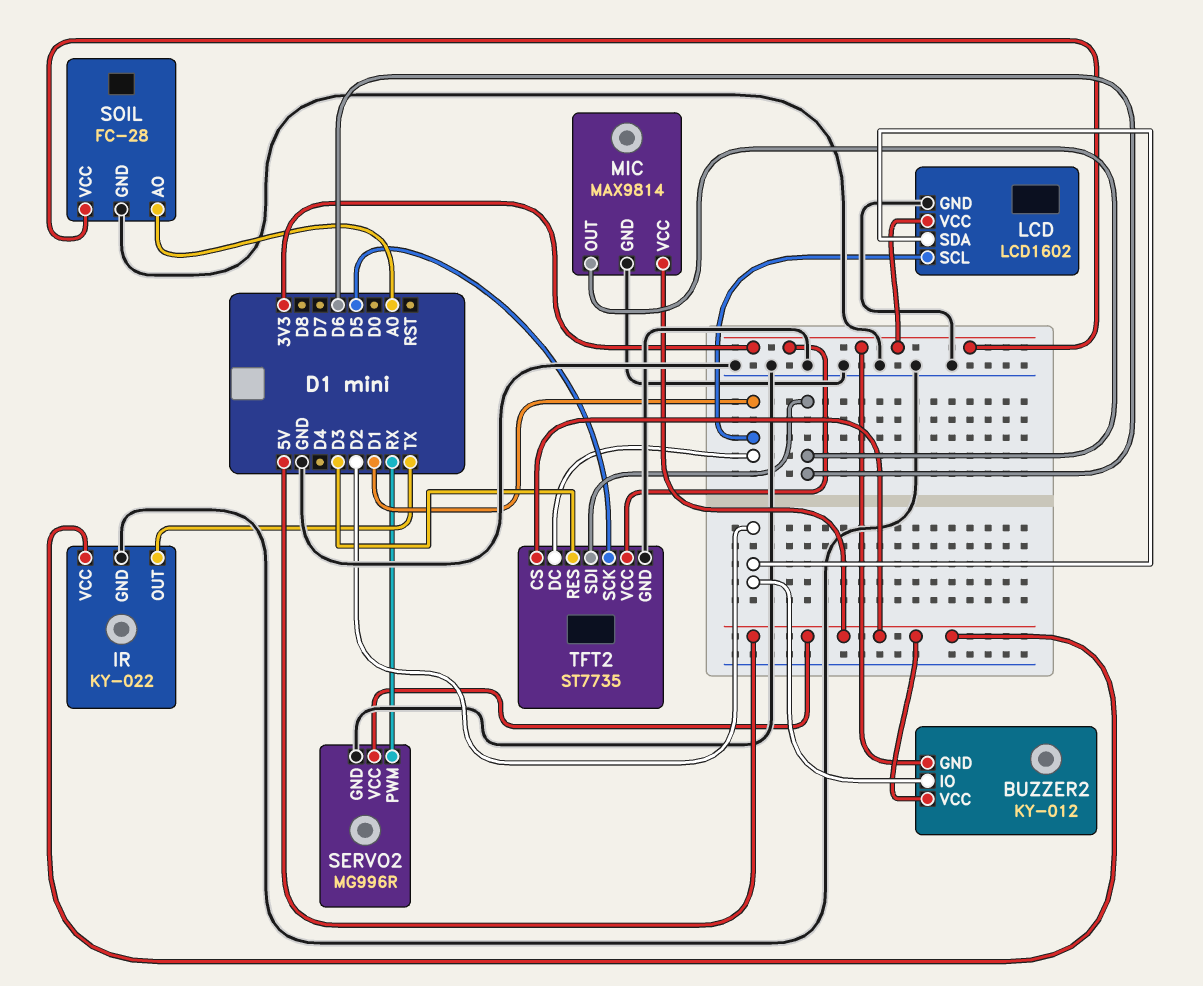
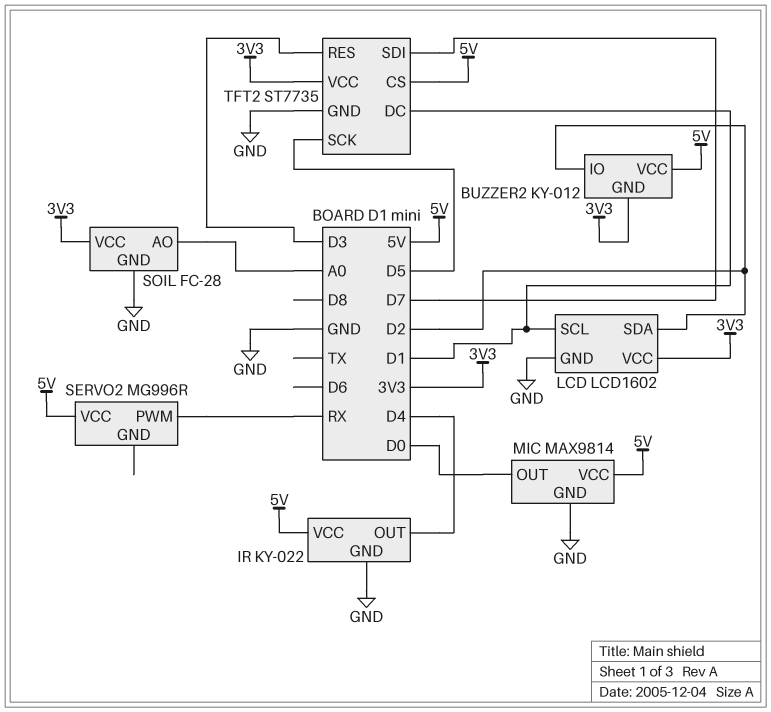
IR pin OUT: TX -> D4
MIC pin OUT: D6 -> D0
SERVO2 pin GND: GND -> none
TFT2 pin SDI: D6 -> D7

